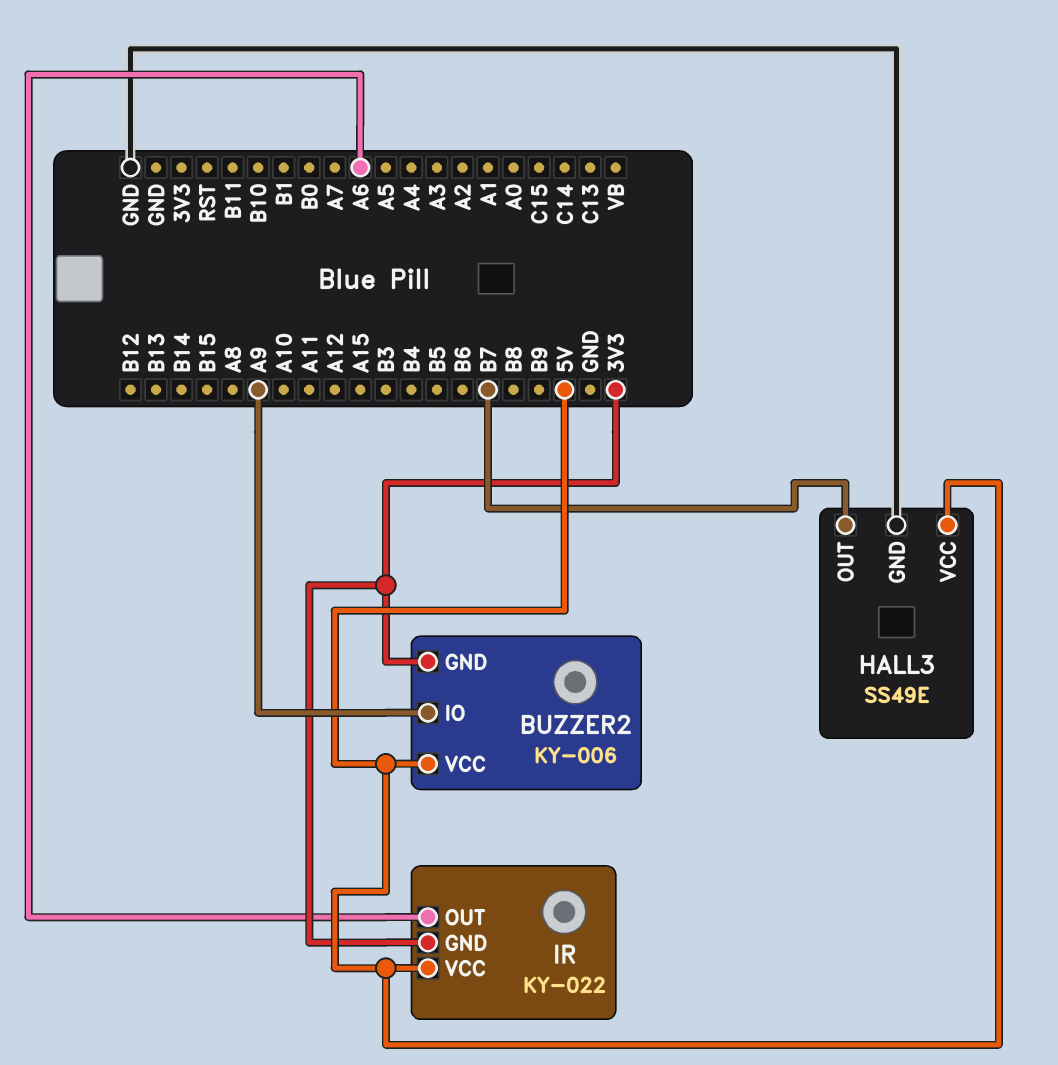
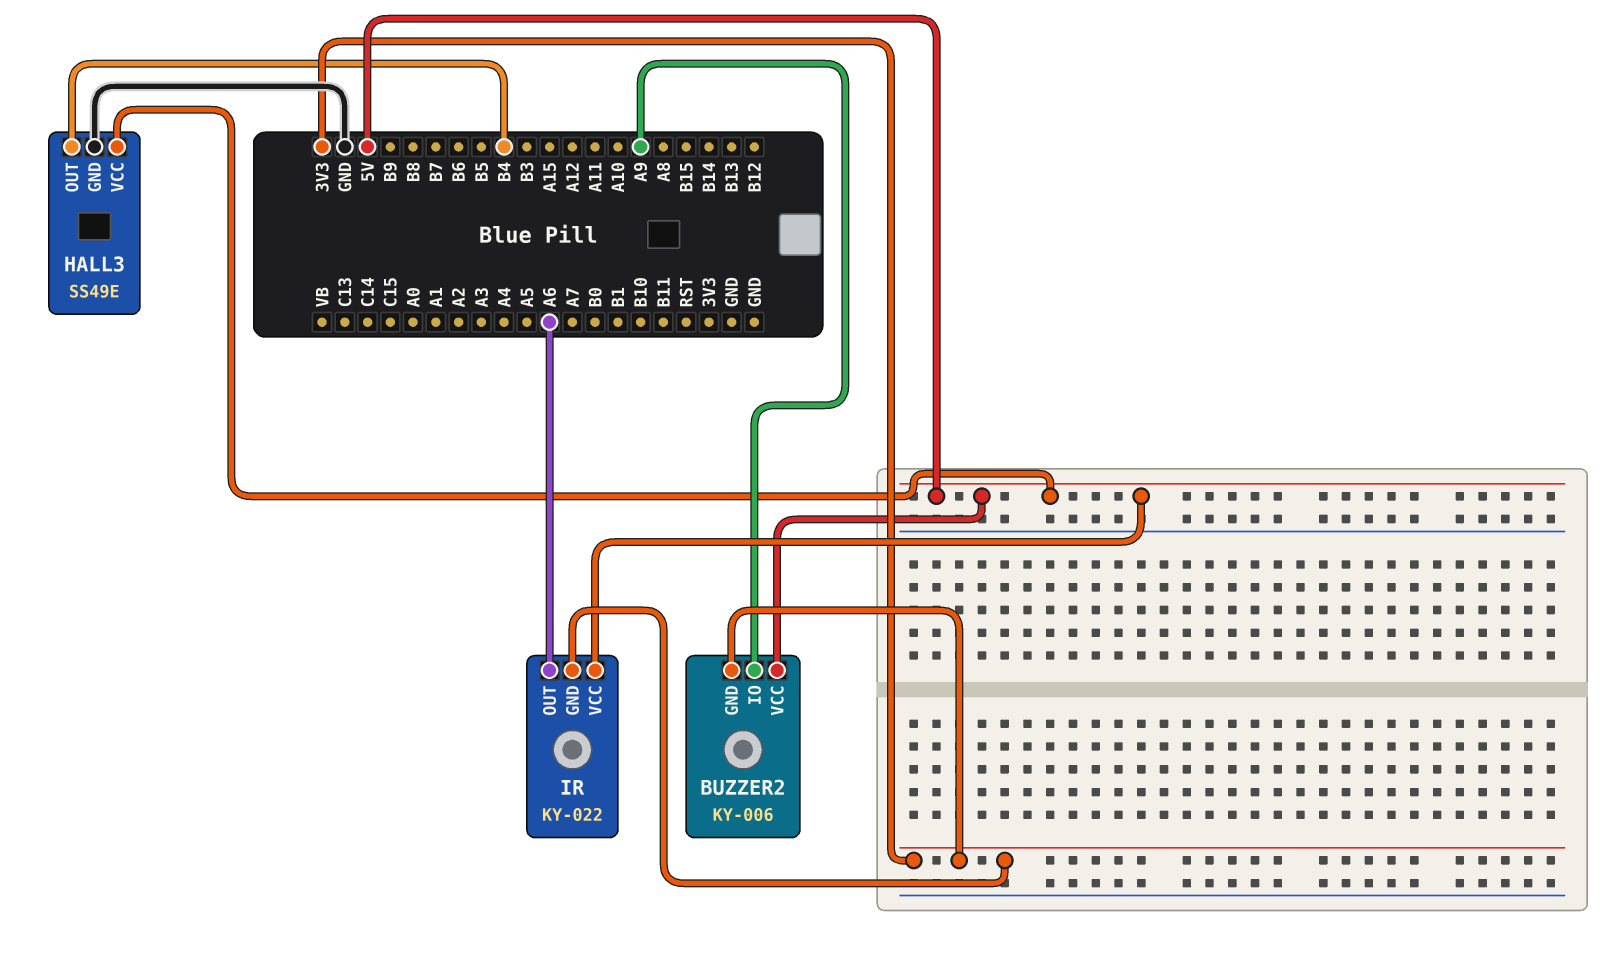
HALL3 pin OUT: B7 -> B4

